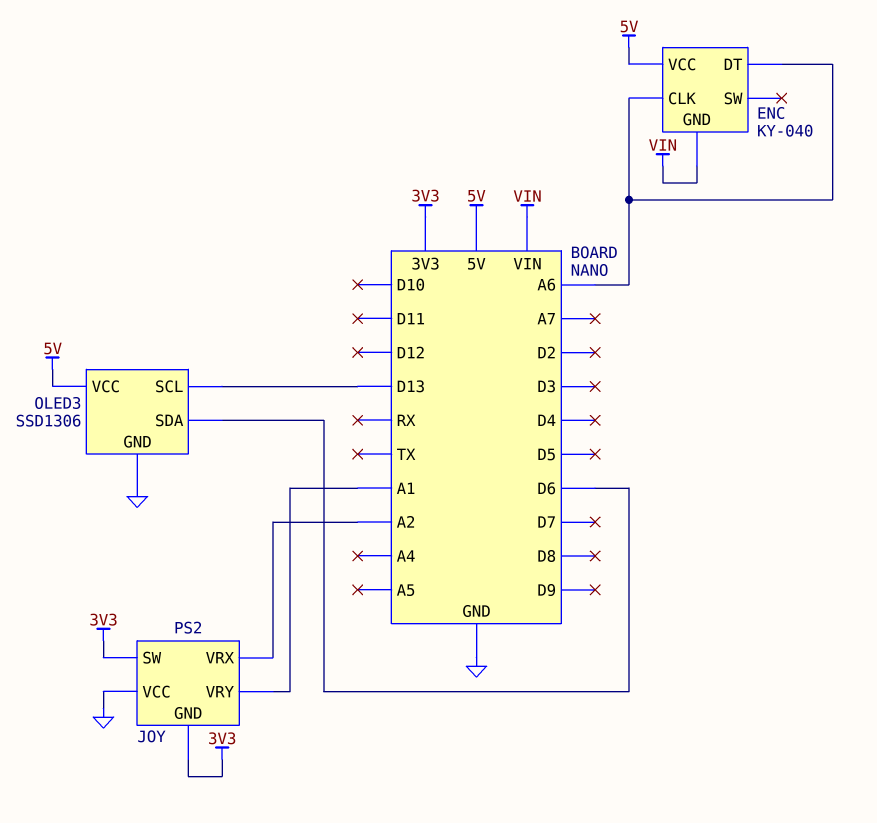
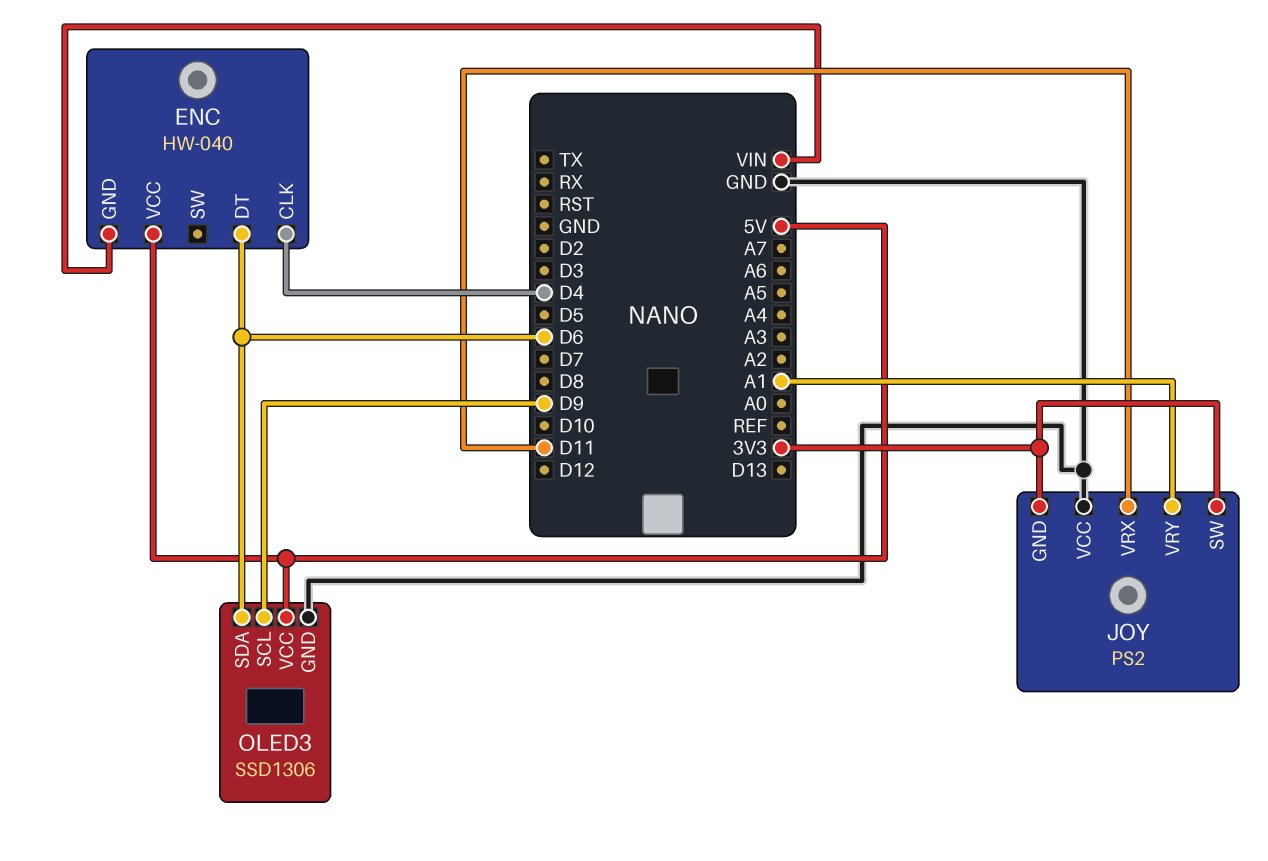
ENC: KY-040 -> HW-040
ENC pin CLK: A6 -> D4
ENC pin DT: A6 -> D6
JOY pin VRX: A2 -> D11
OLED3 pin SCL: D13 -> D9

